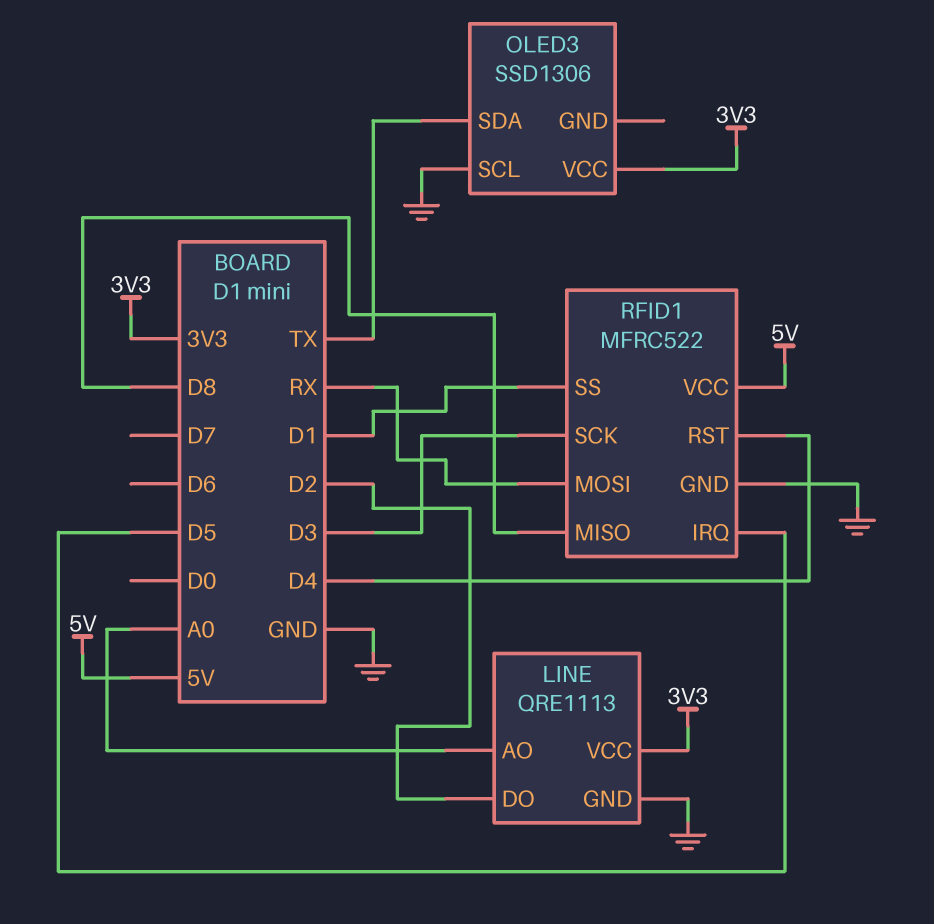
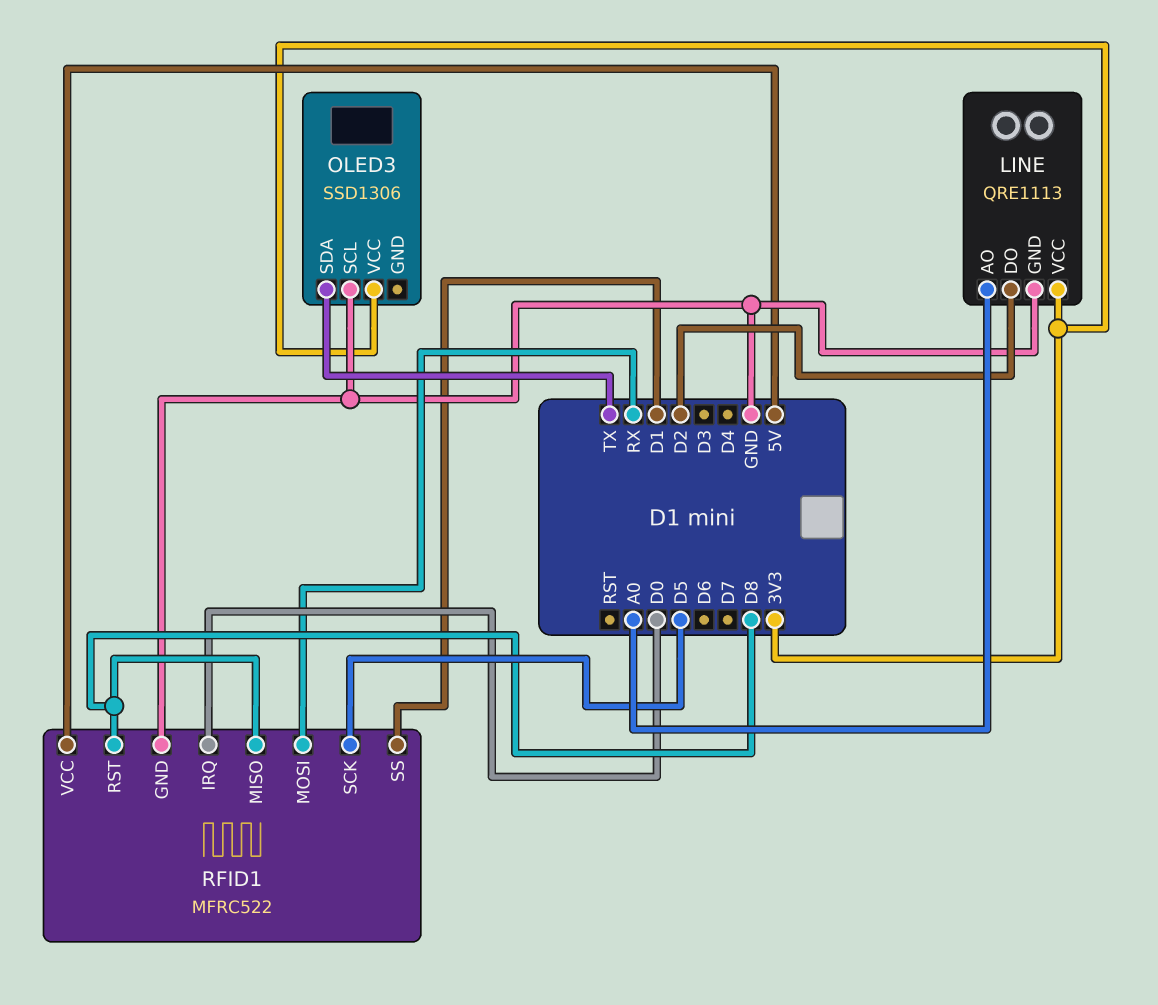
RFID1 pin IRQ: D5 -> D0
RFID1 pin RST: D4 -> D8
RFID1 pin SCK: D3 -> D5

